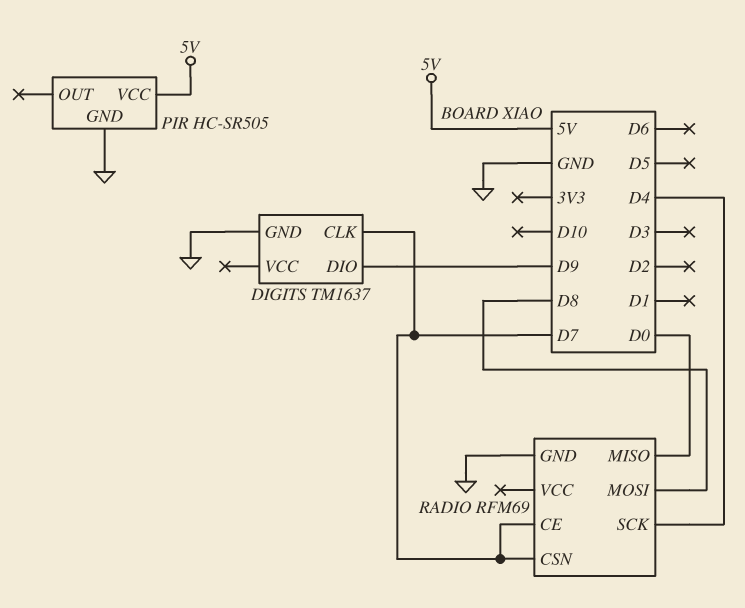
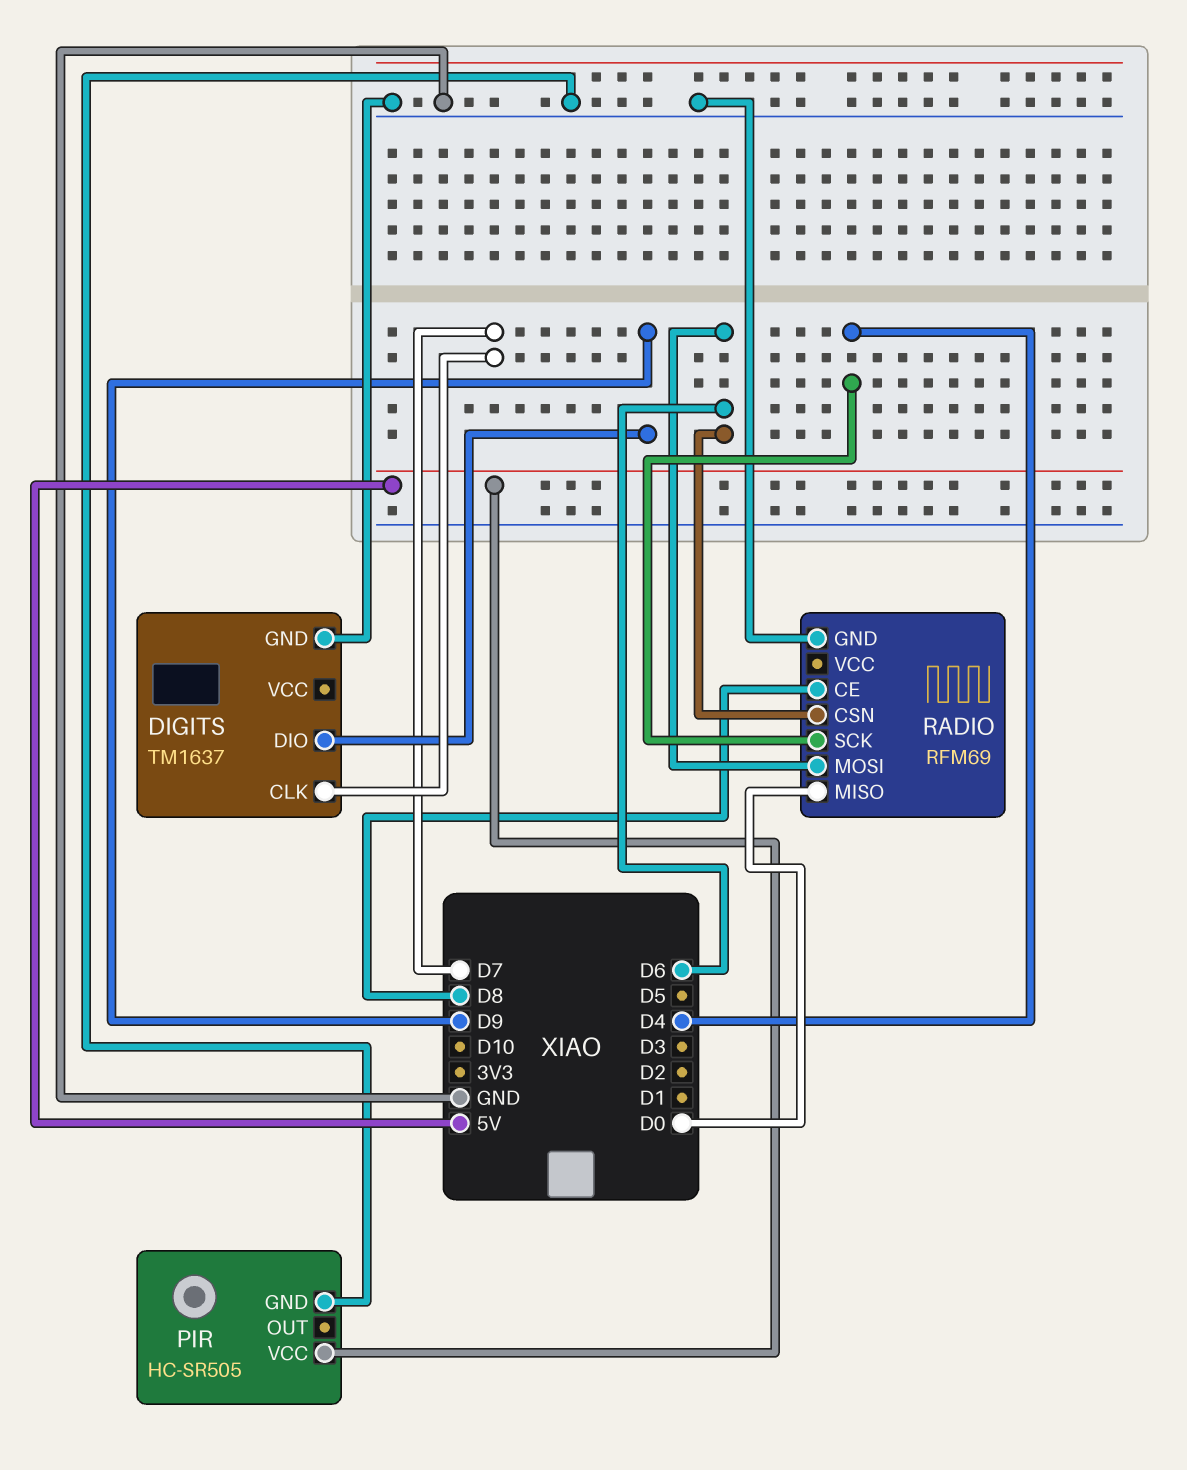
RADIO pin CE: D7 -> D8
RADIO pin CSN: D7 -> D6
RADIO pin MOSI: D8 -> D6

